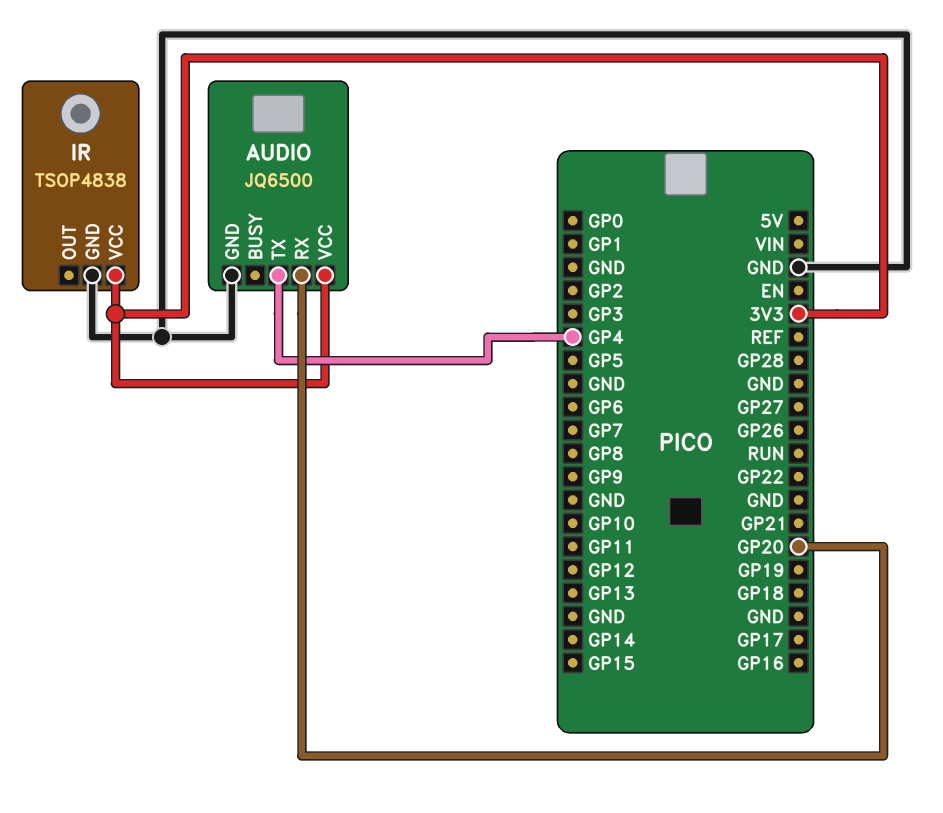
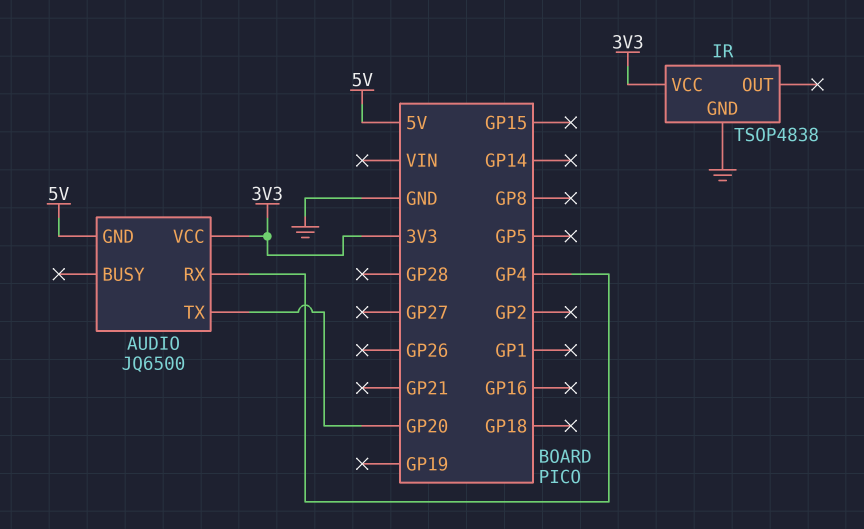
AUDIO pin GND: GND -> 5V
AUDIO pin RX: GP20 -> GP4
AUDIO pin TX: GP4 -> GP20

